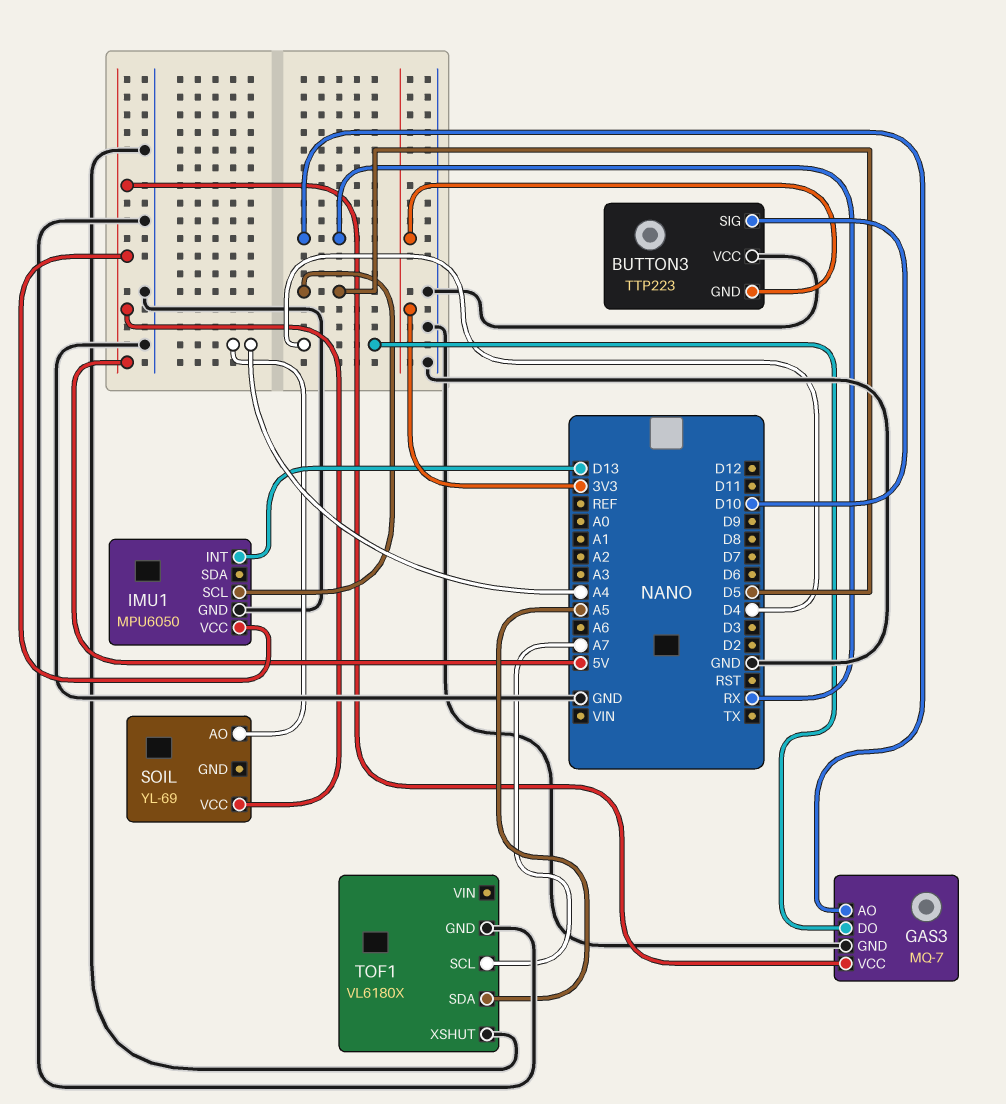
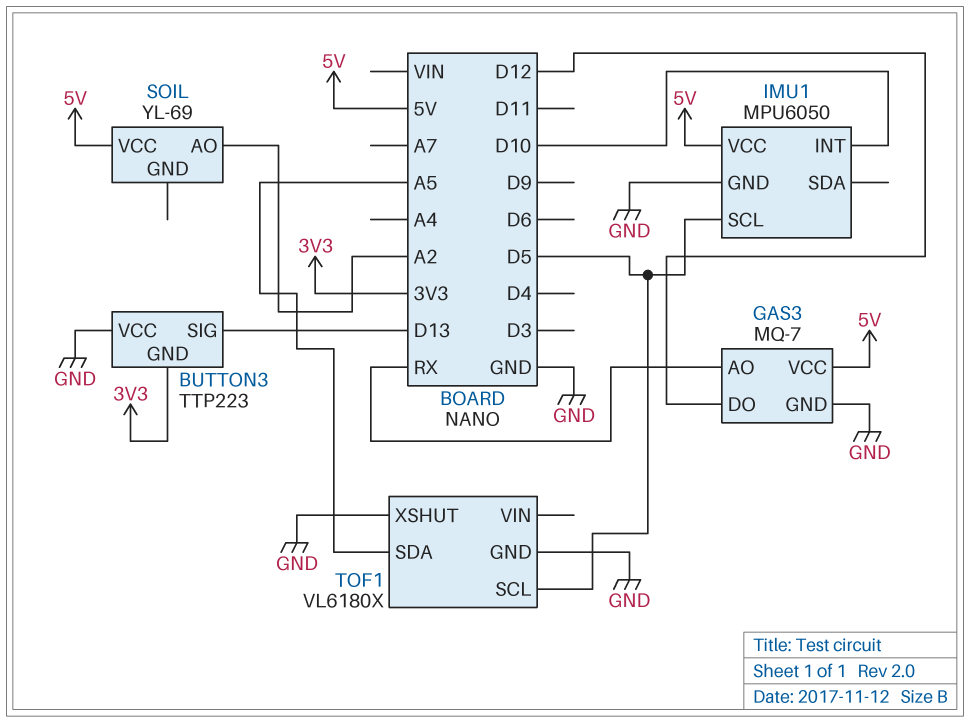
BUTTON3 pin SIG: D10 -> D13
GAS3 pin DO: D4 -> D12
IMU1 pin INT: D13 -> D10
SOIL pin AO: A4 -> A2
TOF1 pin SCL: A7 -> D5

